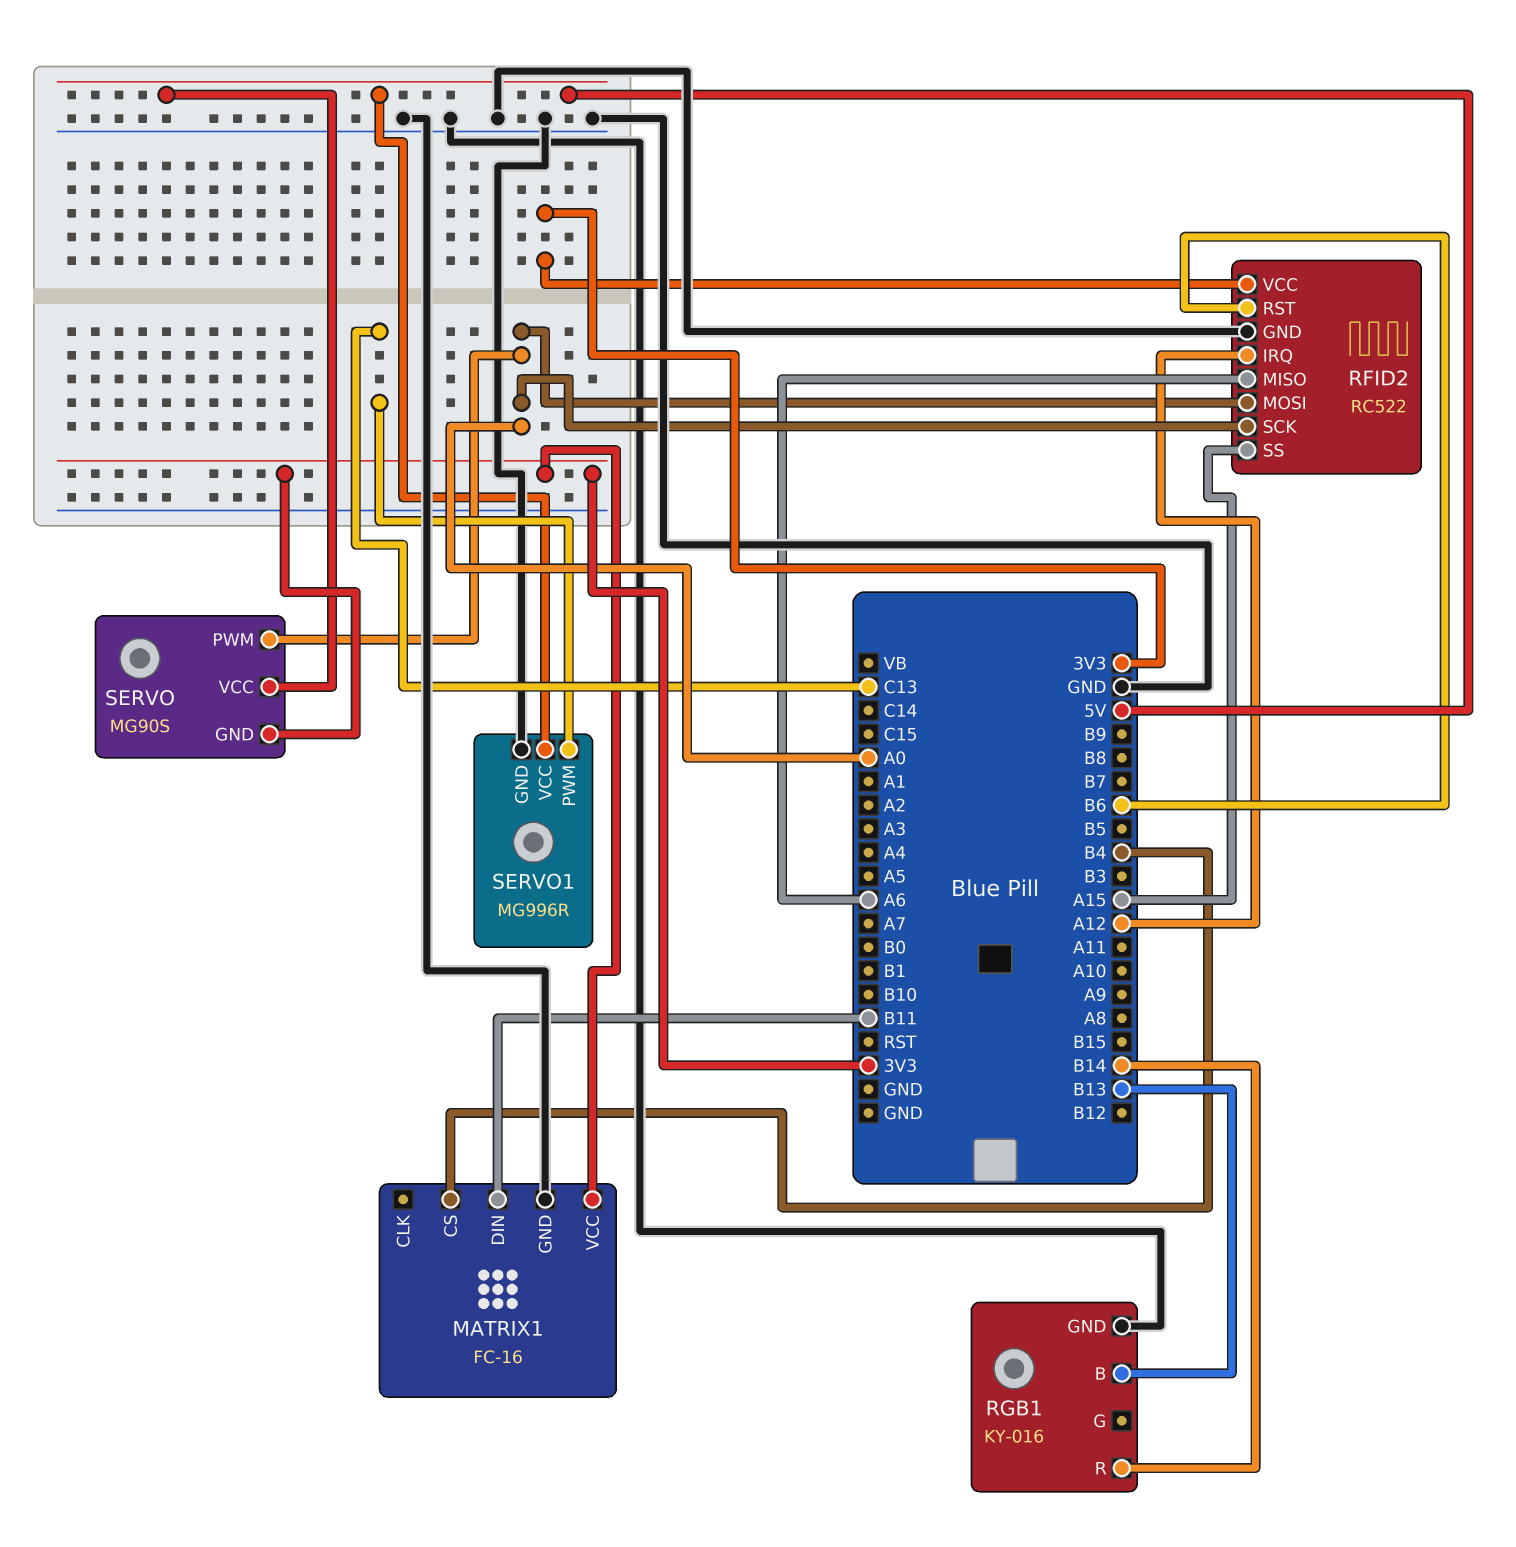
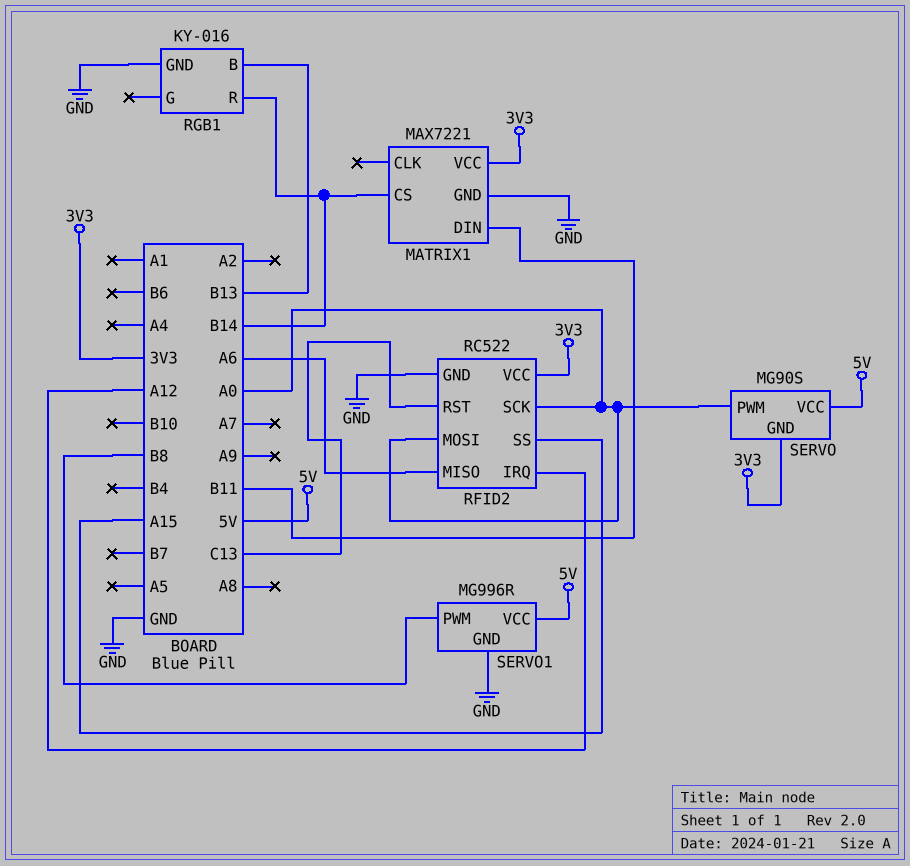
MATRIX1: FC-16 -> MAX7221
MATRIX1 pin CS: B4 -> B14
RFID2 pin RST: B6 -> C13
SERVO1 pin PWM: C13 -> B8

